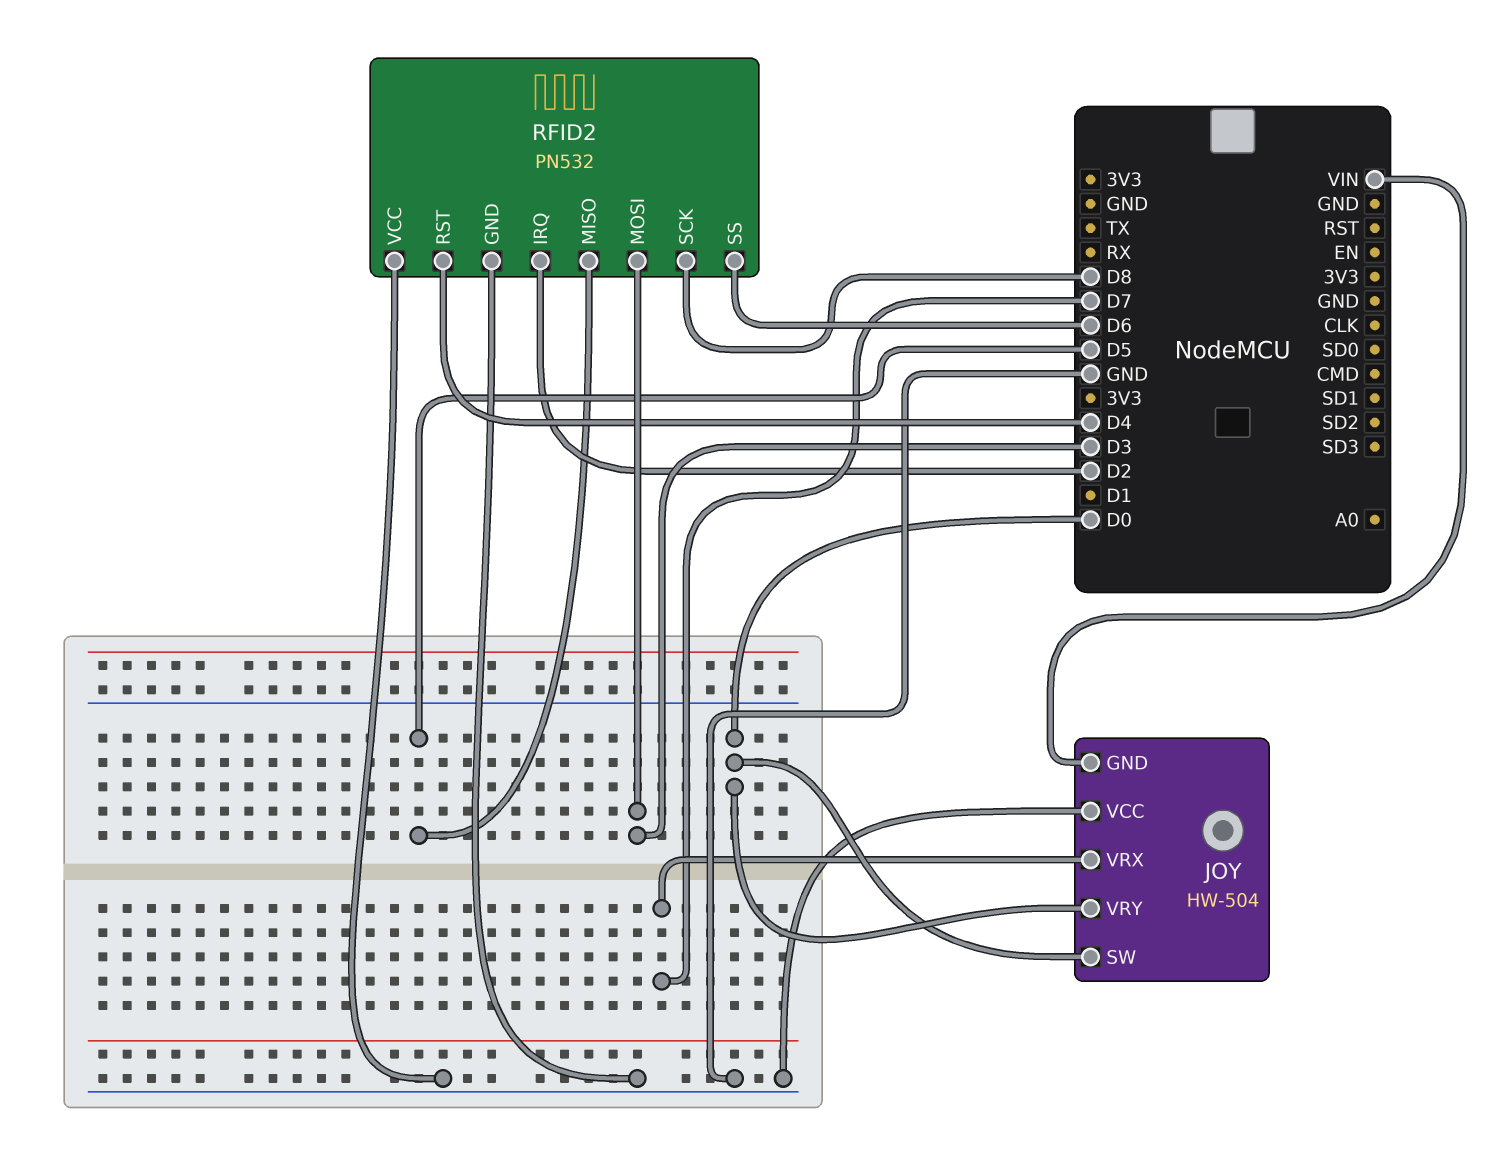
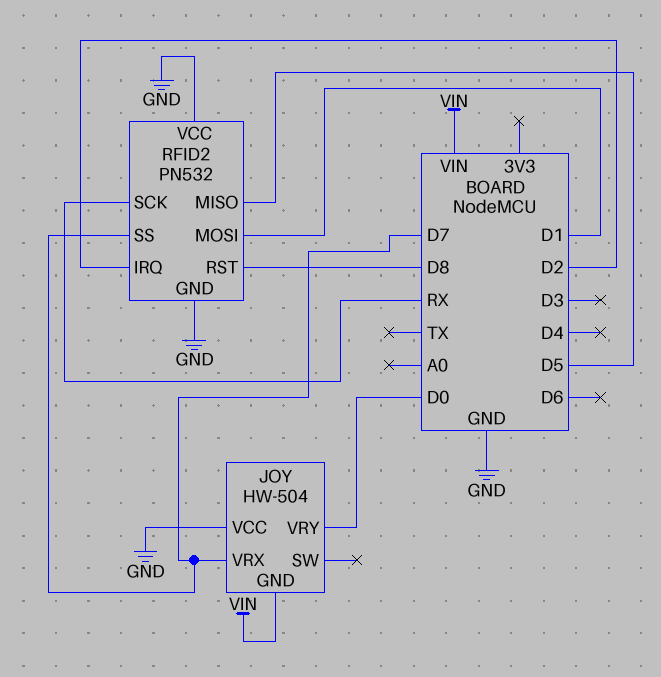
JOY pin SW: D0 -> none
RFID2 pin MOSI: D3 -> D1
RFID2 pin RST: D4 -> D8
RFID2 pin SCK: D8 -> RX
RFID2 pin SS: D6 -> D7

